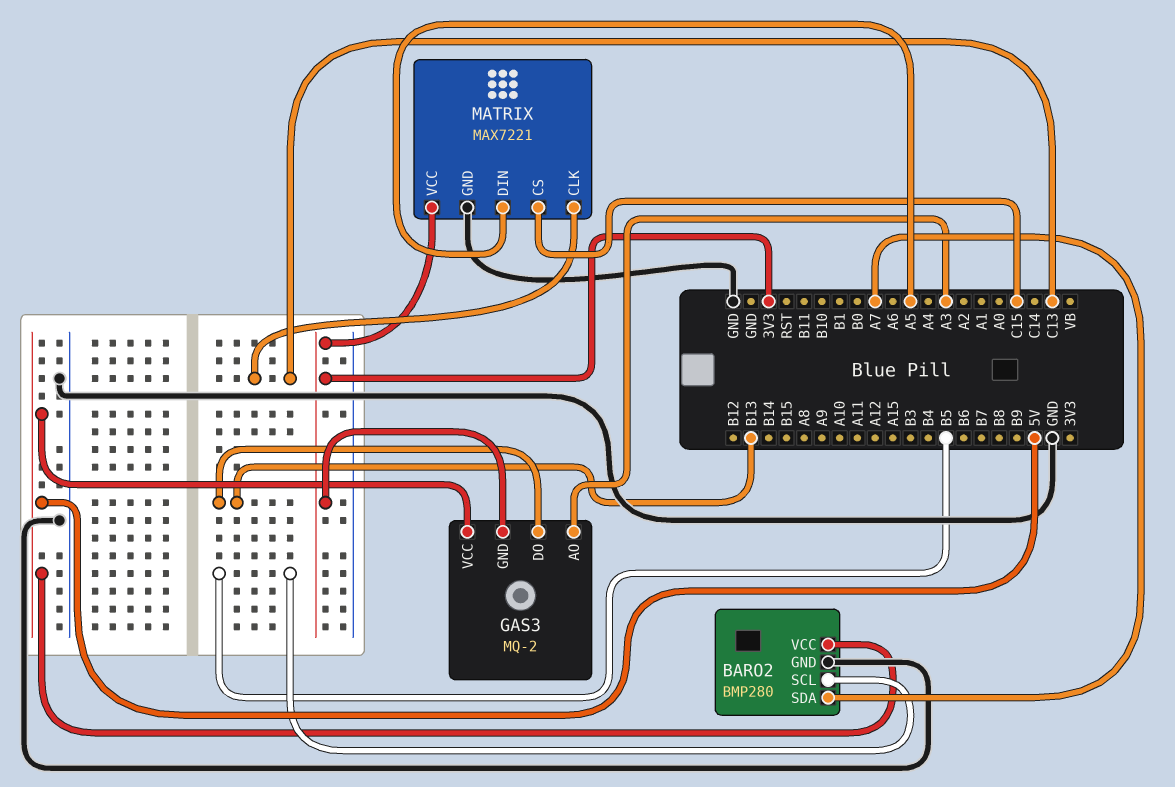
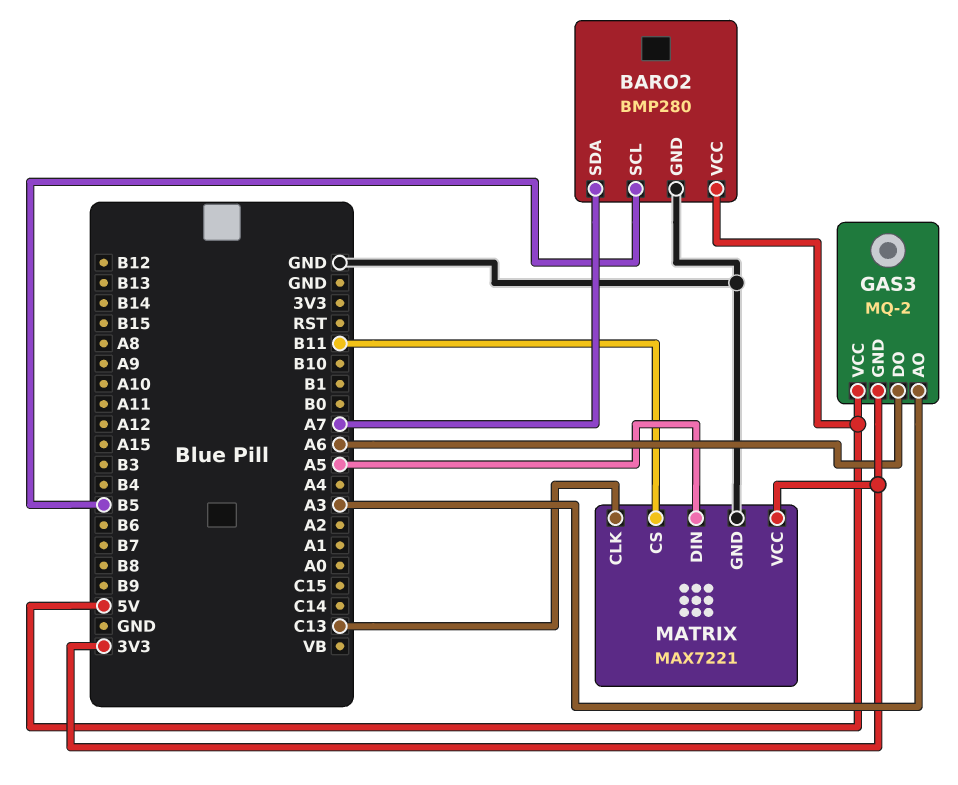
GAS3 pin DO: B13 -> A6
MATRIX pin CS: C15 -> B11

